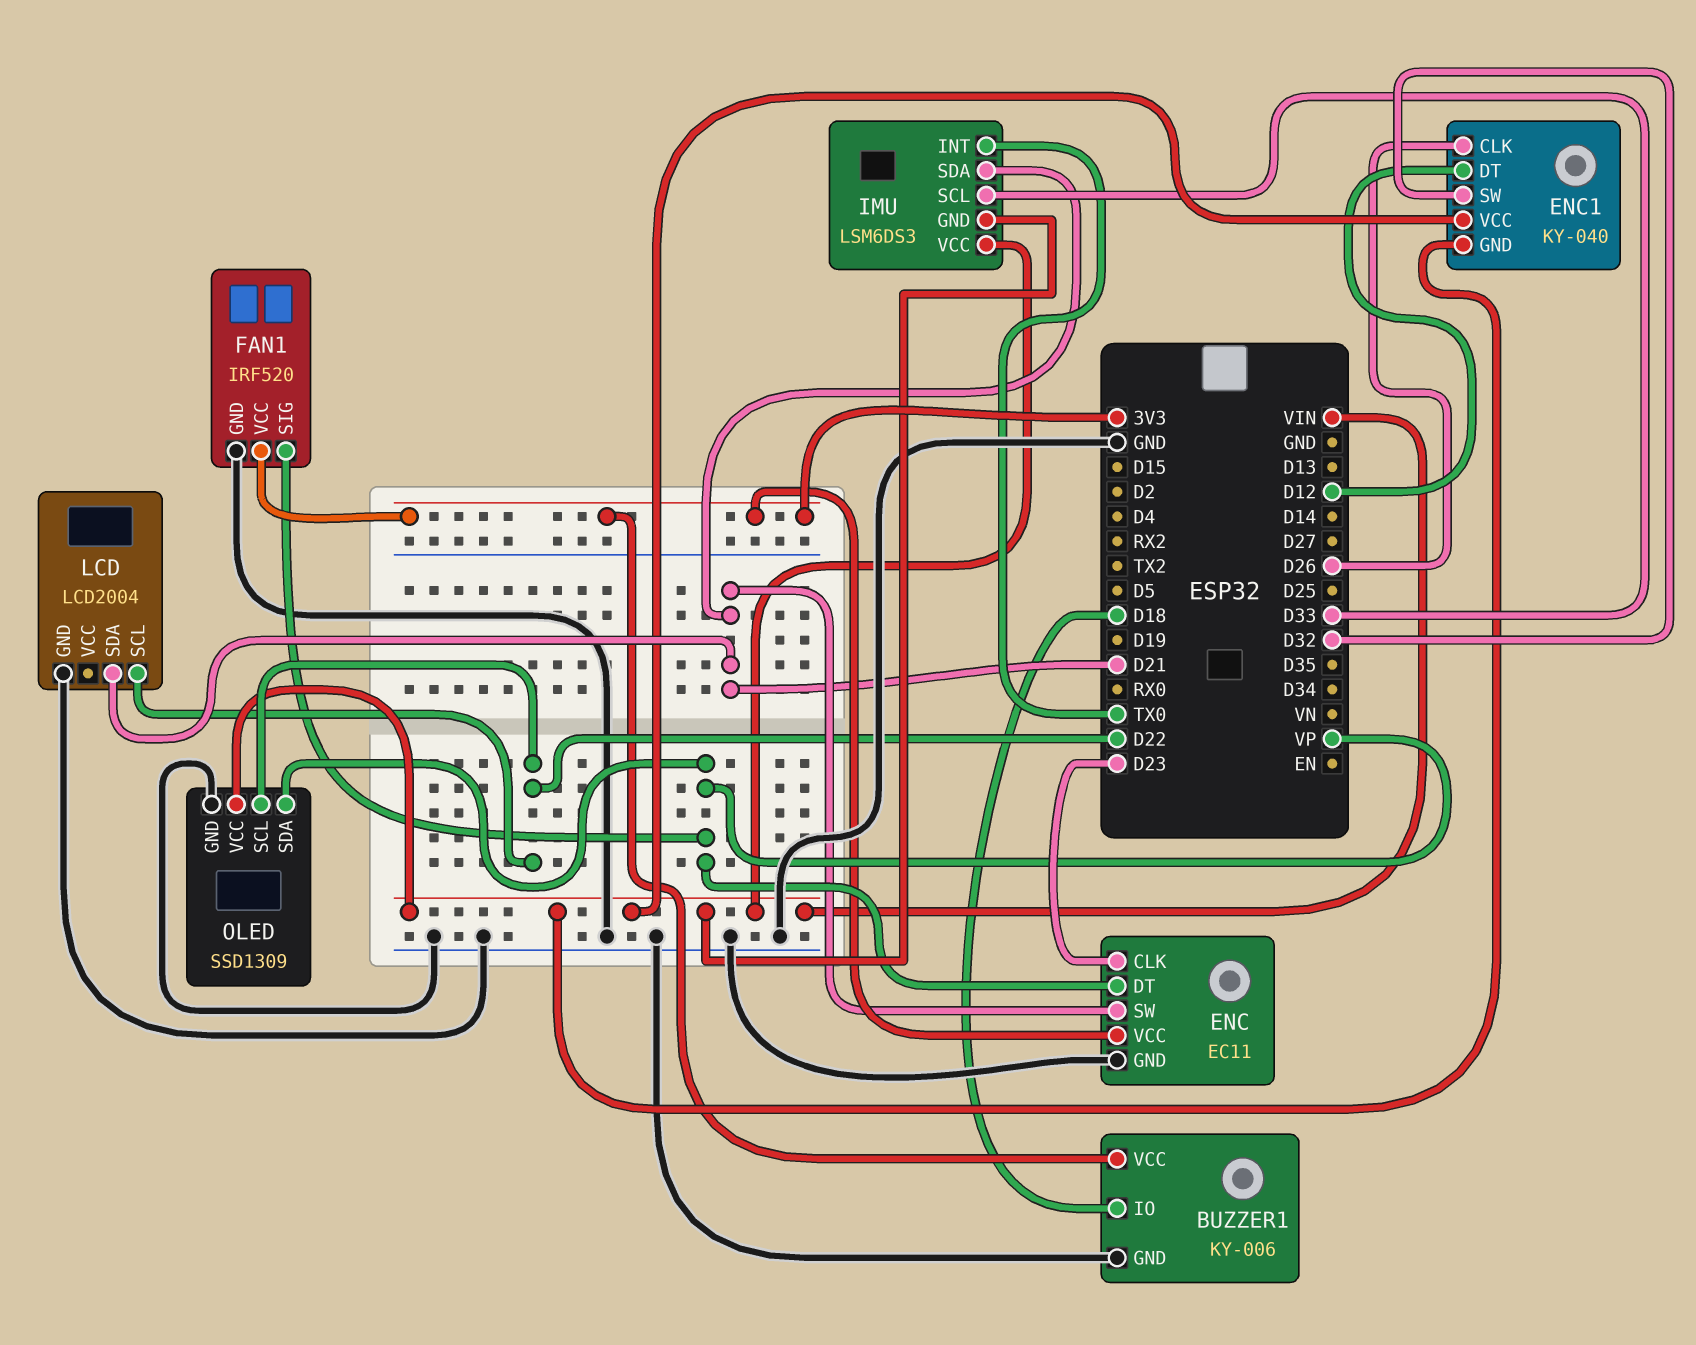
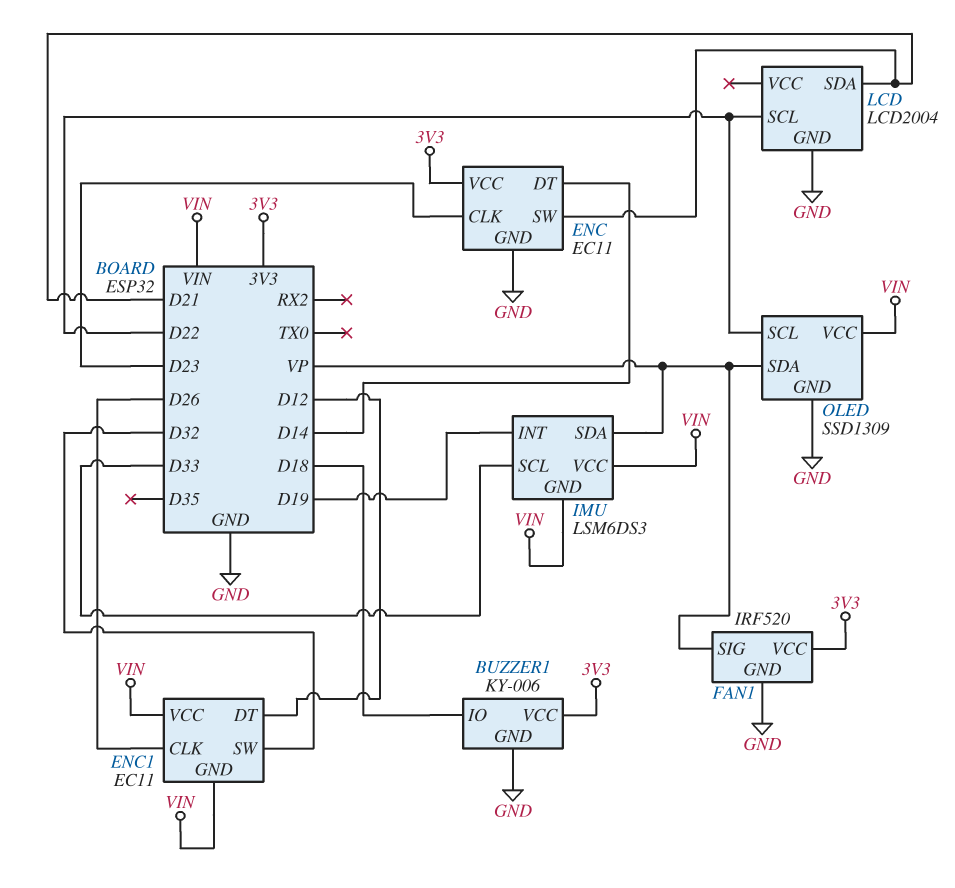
ENC pin DT: VP -> D14
ENC1: KY-040 -> EC11
IMU pin INT: TX0 -> D19
IMU pin SDA: D21 -> VP

